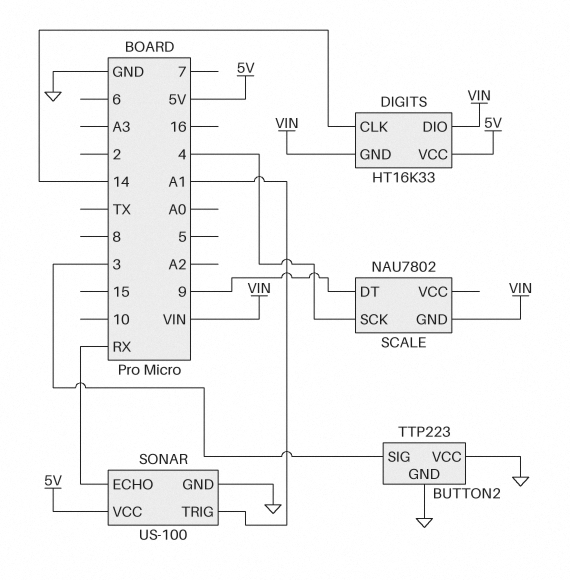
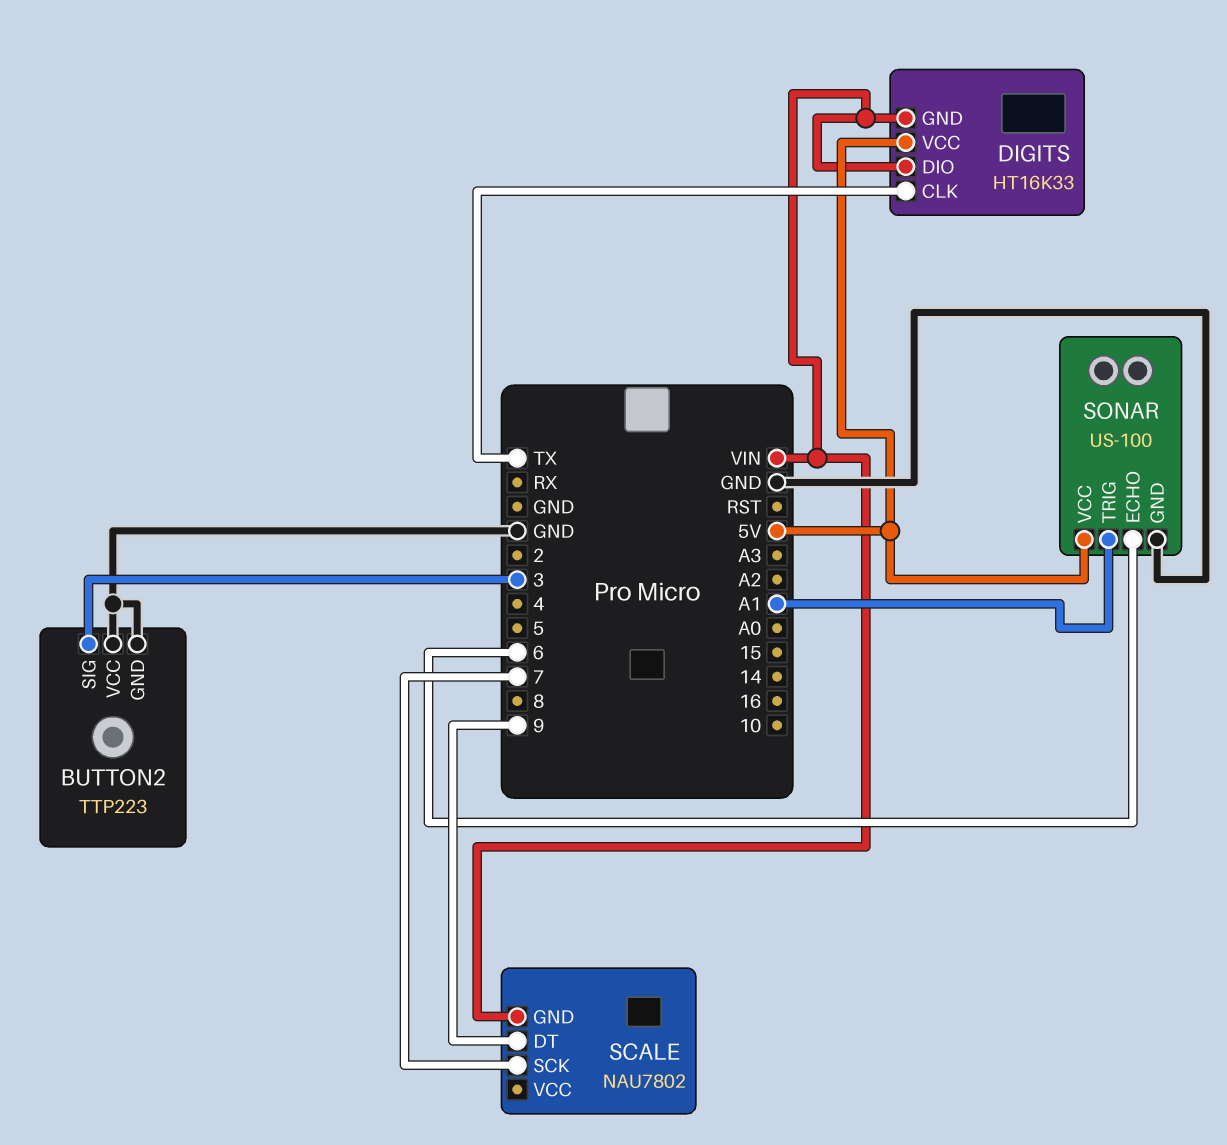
DIGITS pin CLK: 14 -> TX
SCALE pin SCK: 4 -> 7
SONAR pin ECHO: RX -> 6

